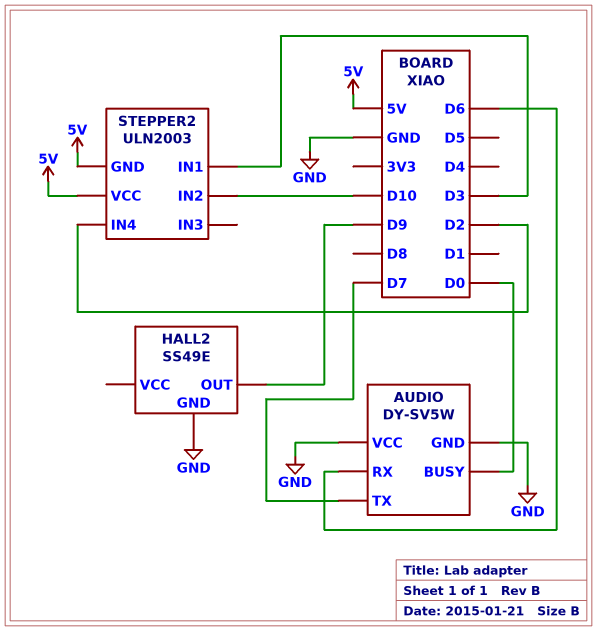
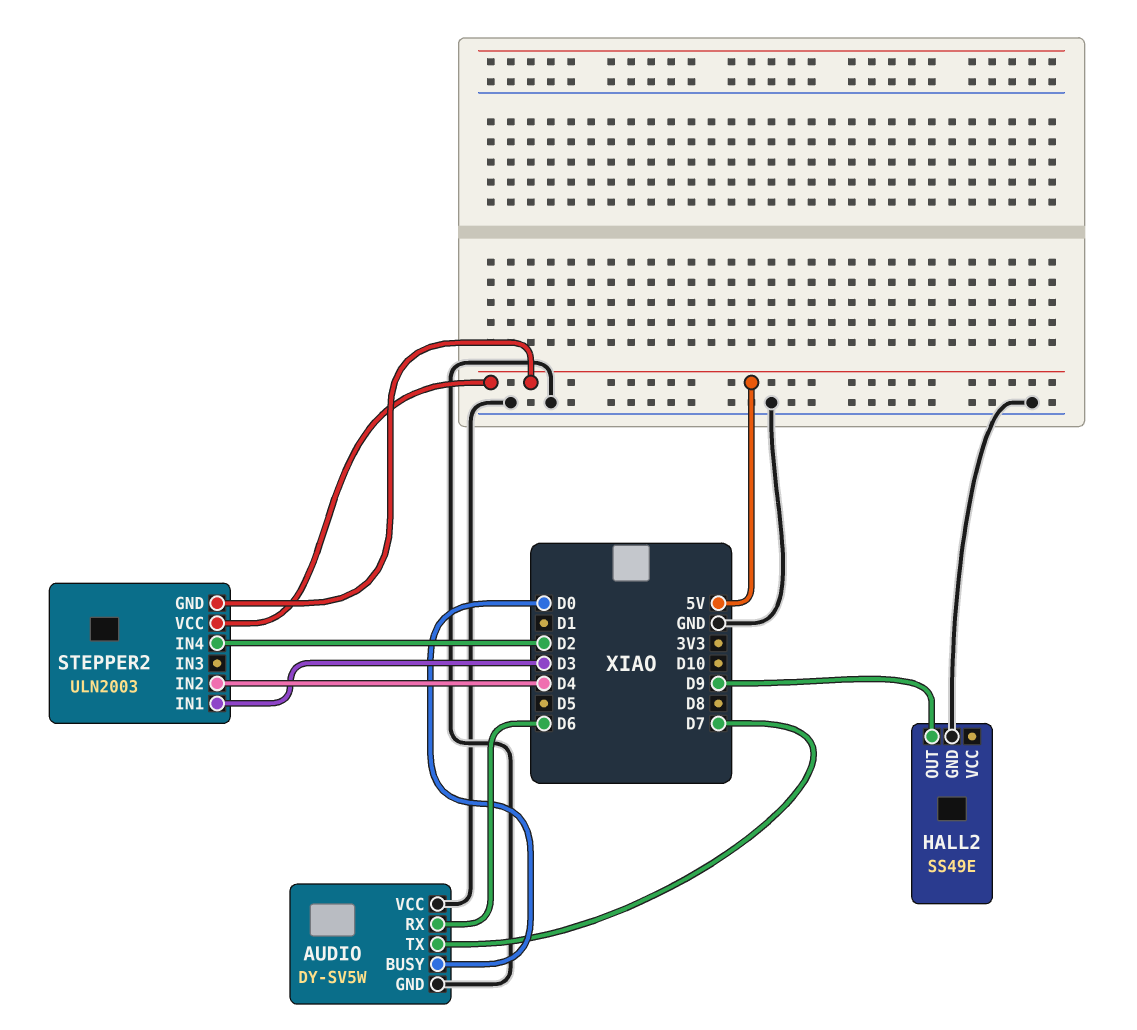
STEPPER2 pin IN2: D10 -> D4

